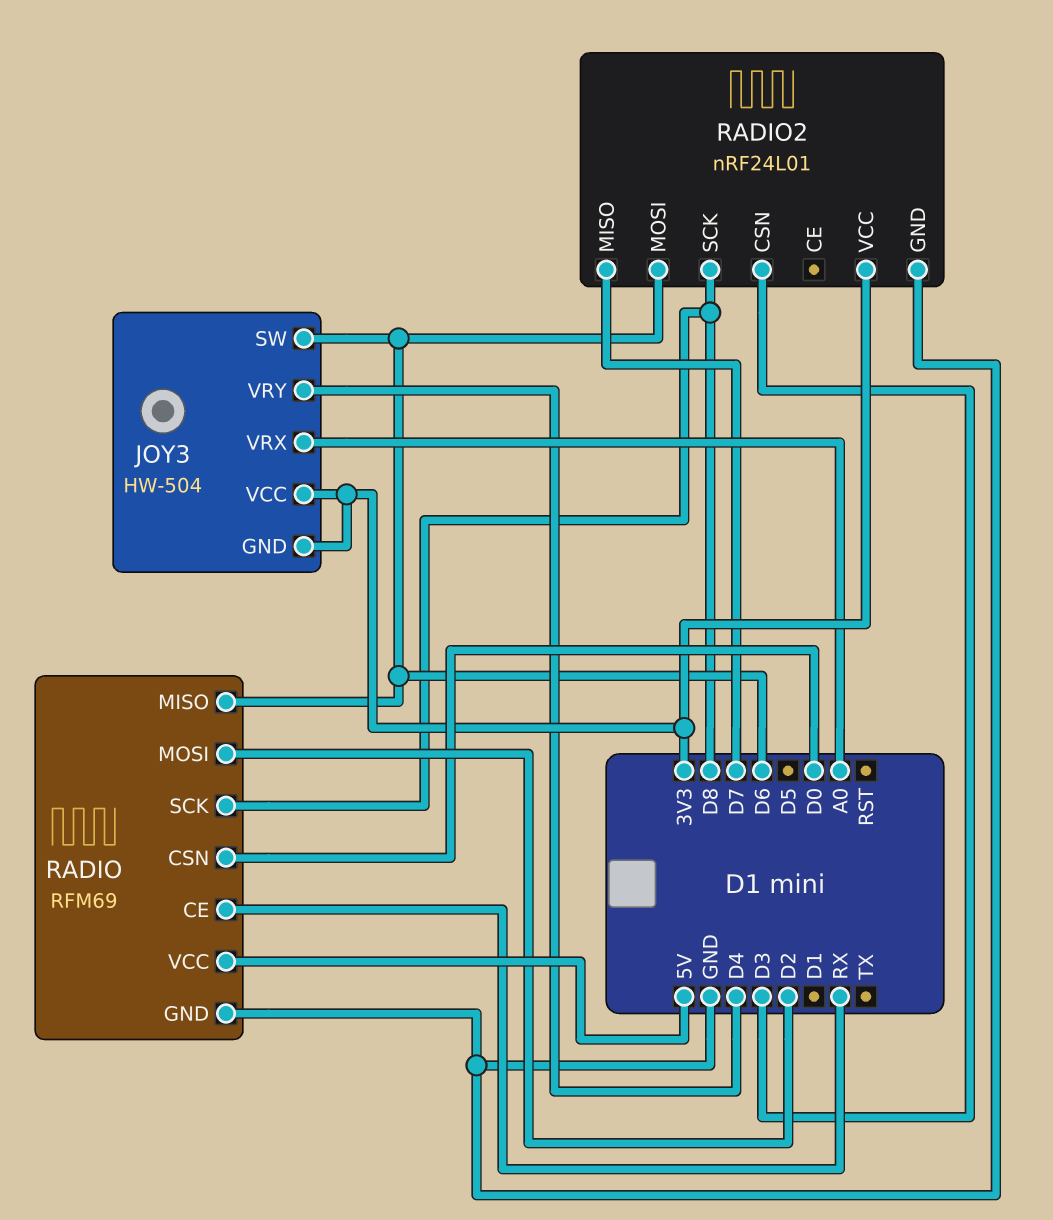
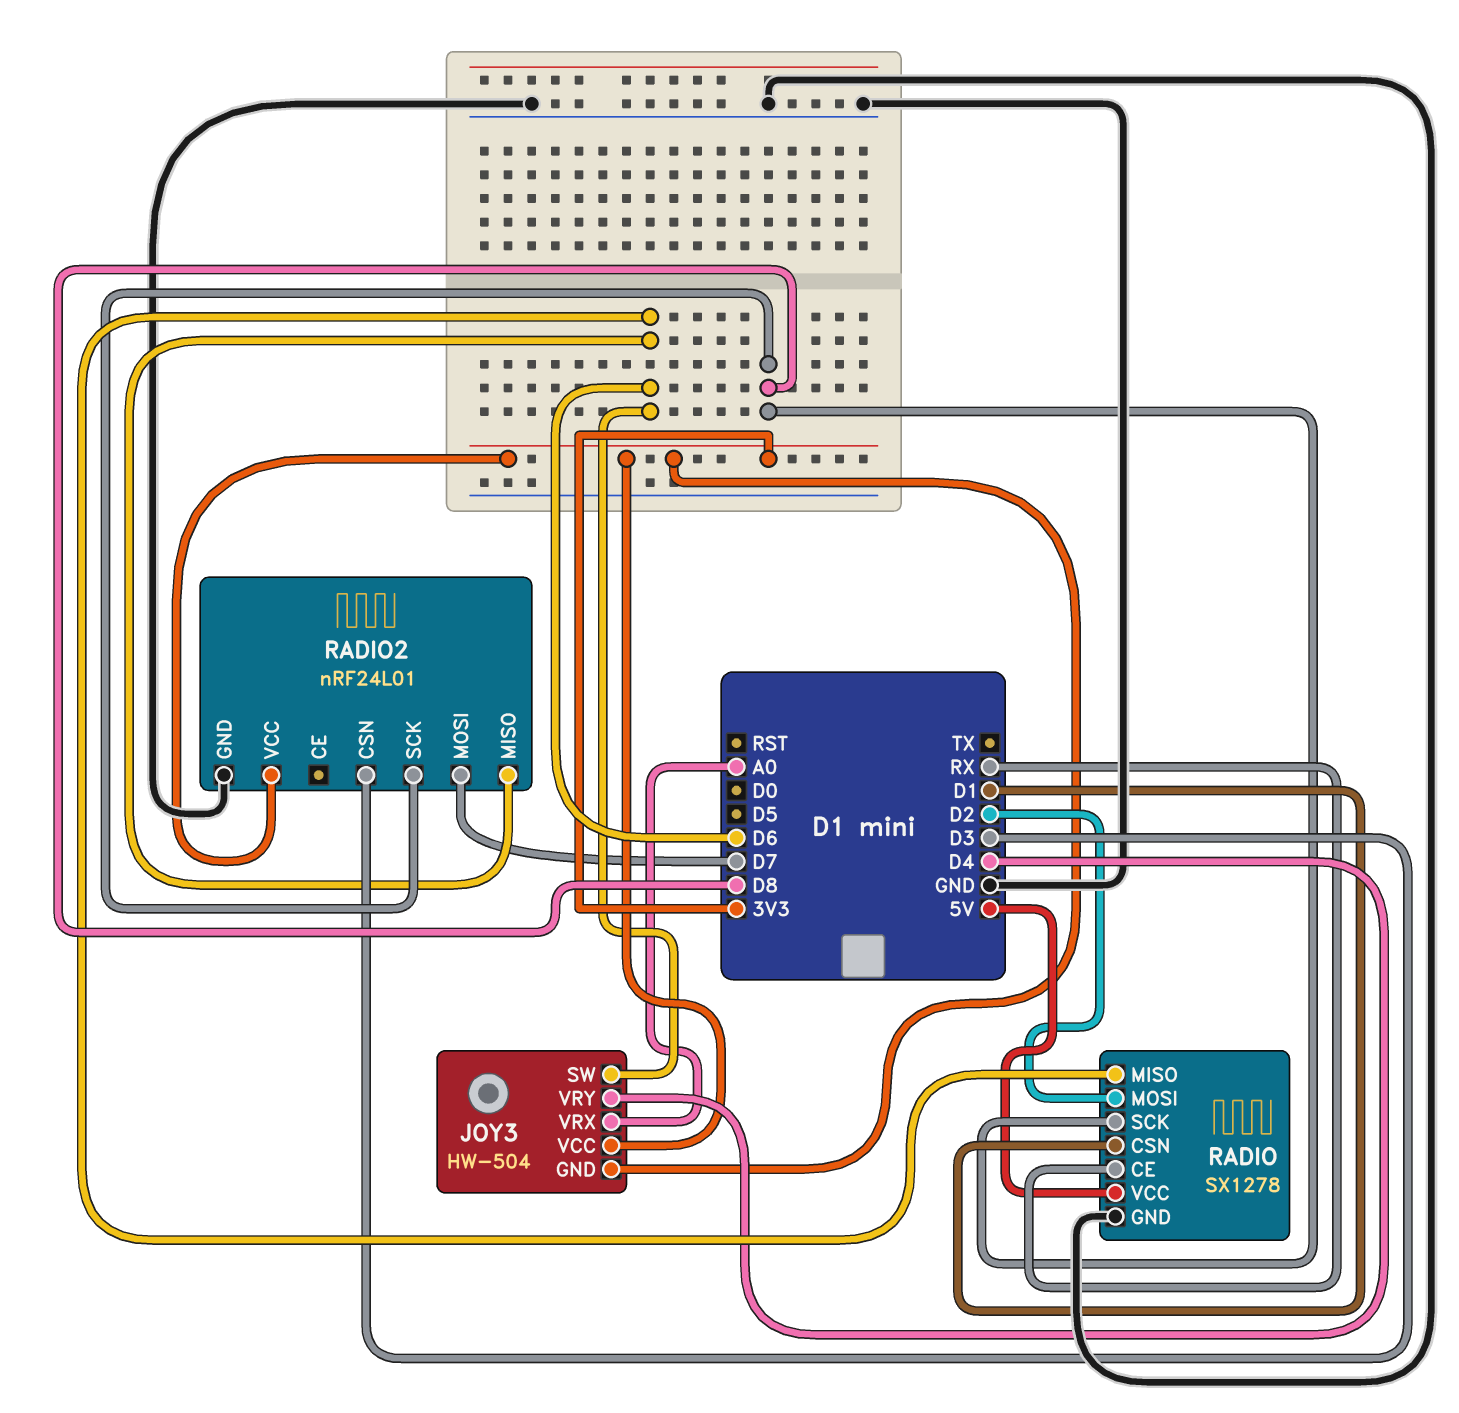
RADIO: RFM69 -> SX1278
RADIO pin CSN: D0 -> D1
RADIO2 pin MISO: D7 -> D6
RADIO2 pin MOSI: D6 -> D7

